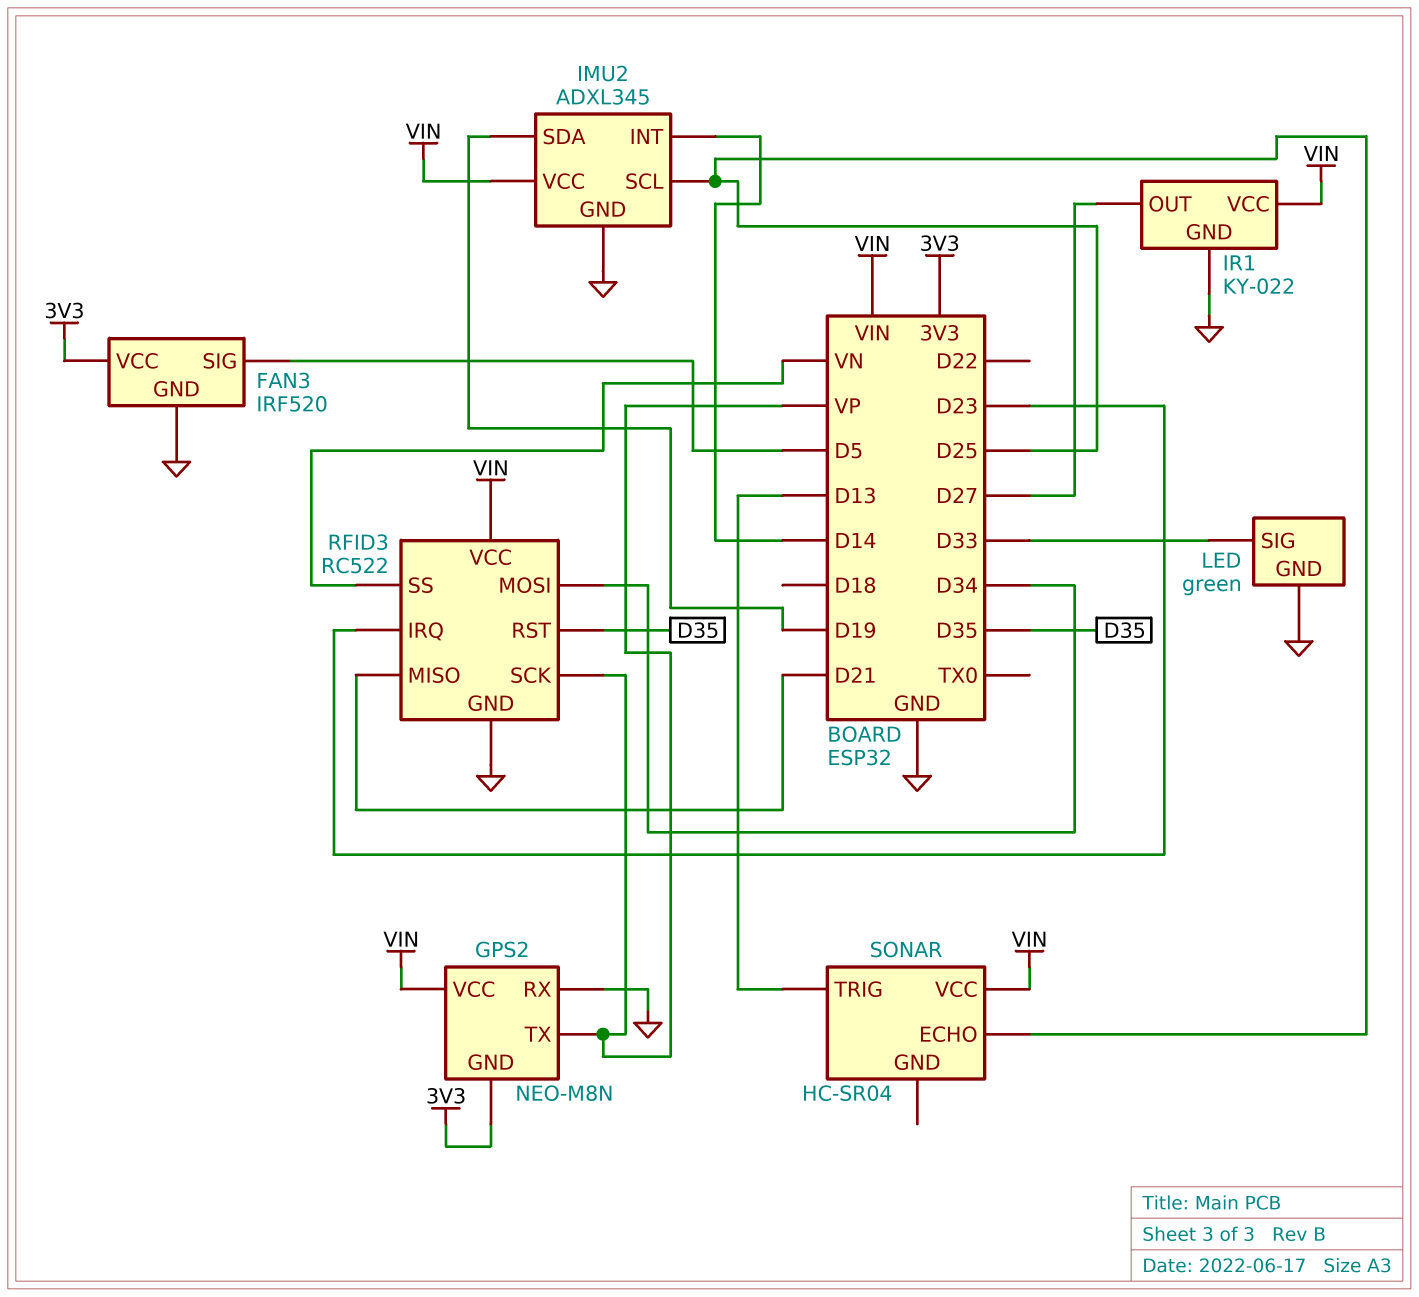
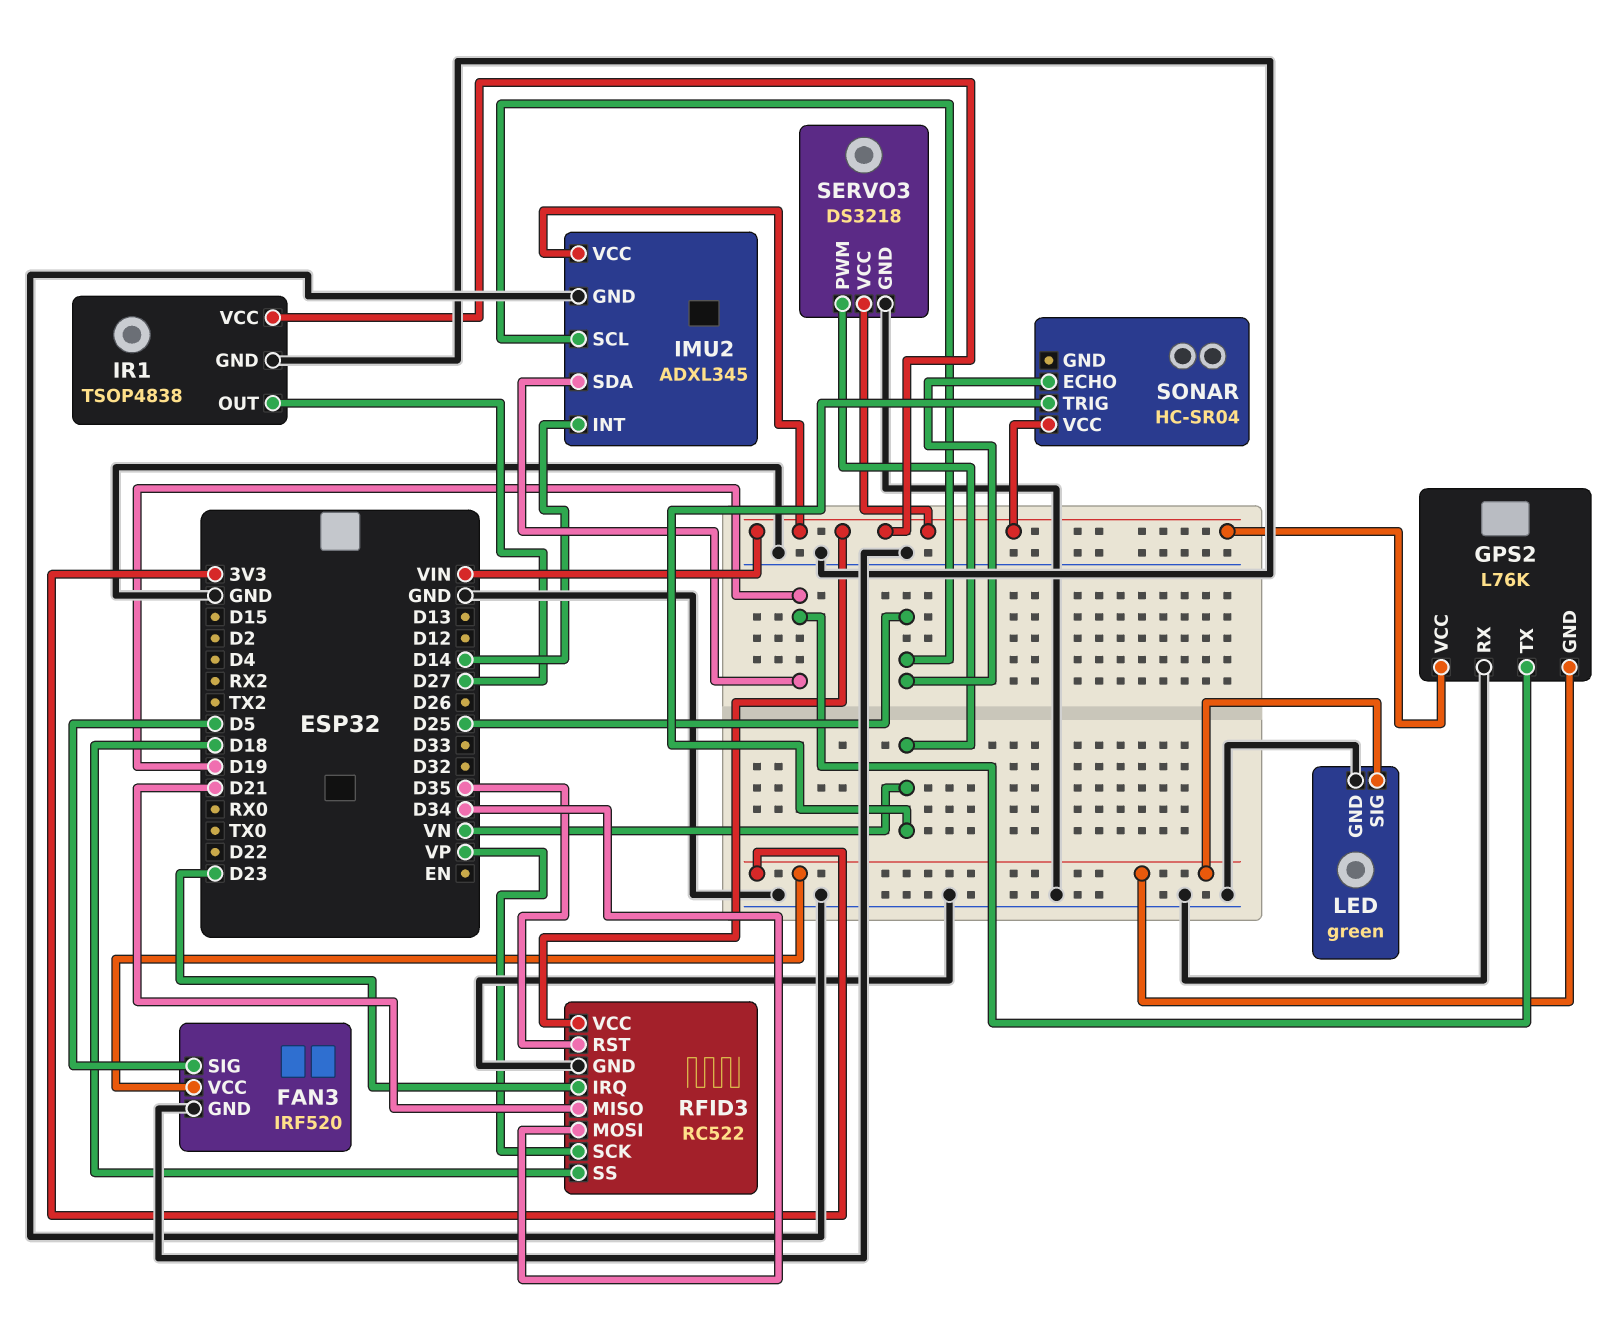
GPS2: NEO-M8N -> L76K
GPS2 pin TX: VP -> D19
IR1: KY-022 -> TSOP4838
LED pin SIG: D33 -> 3V3
RFID3 pin SS: VN -> D18
SERVO3: none -> DS3218
SERVO3 pin GND: none -> GND
SERVO3 pin PWM: none -> VN
SERVO3 pin VCC: none -> VIN
SONAR pin TRIG: D13 -> VN

